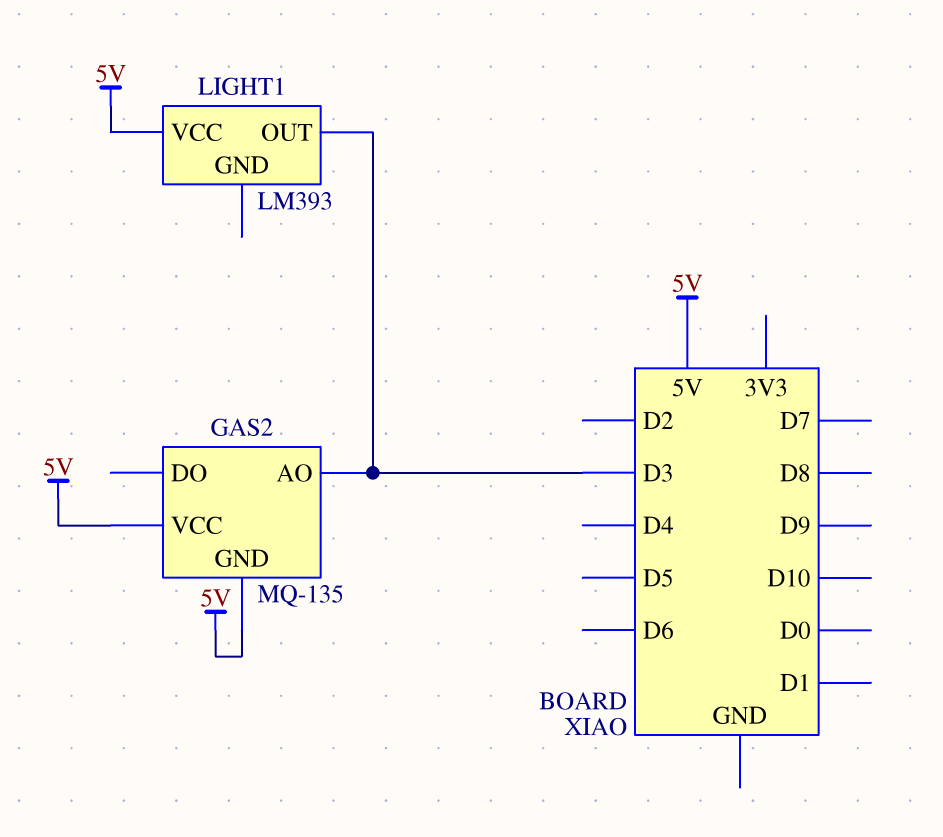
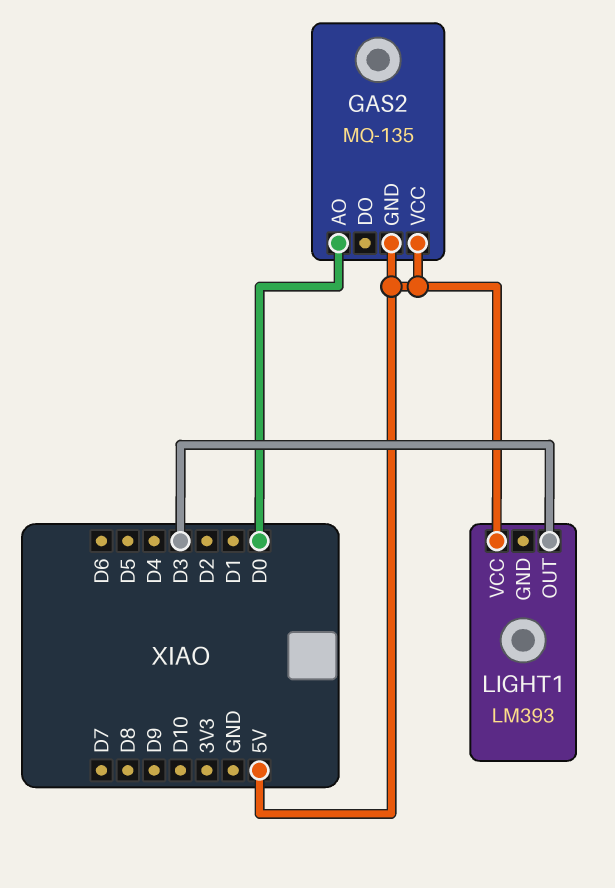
GAS2 pin AO: D3 -> D0

